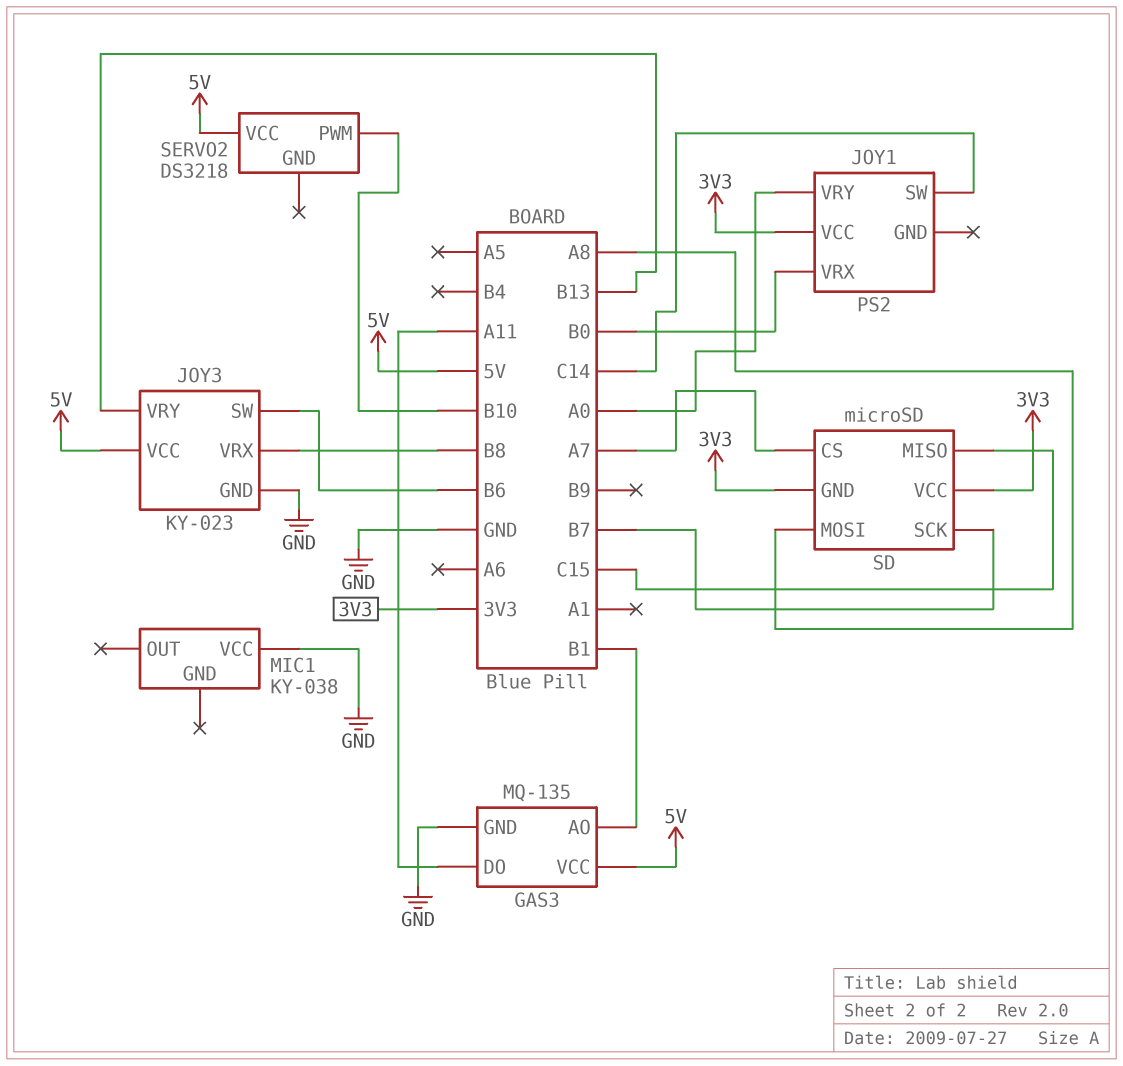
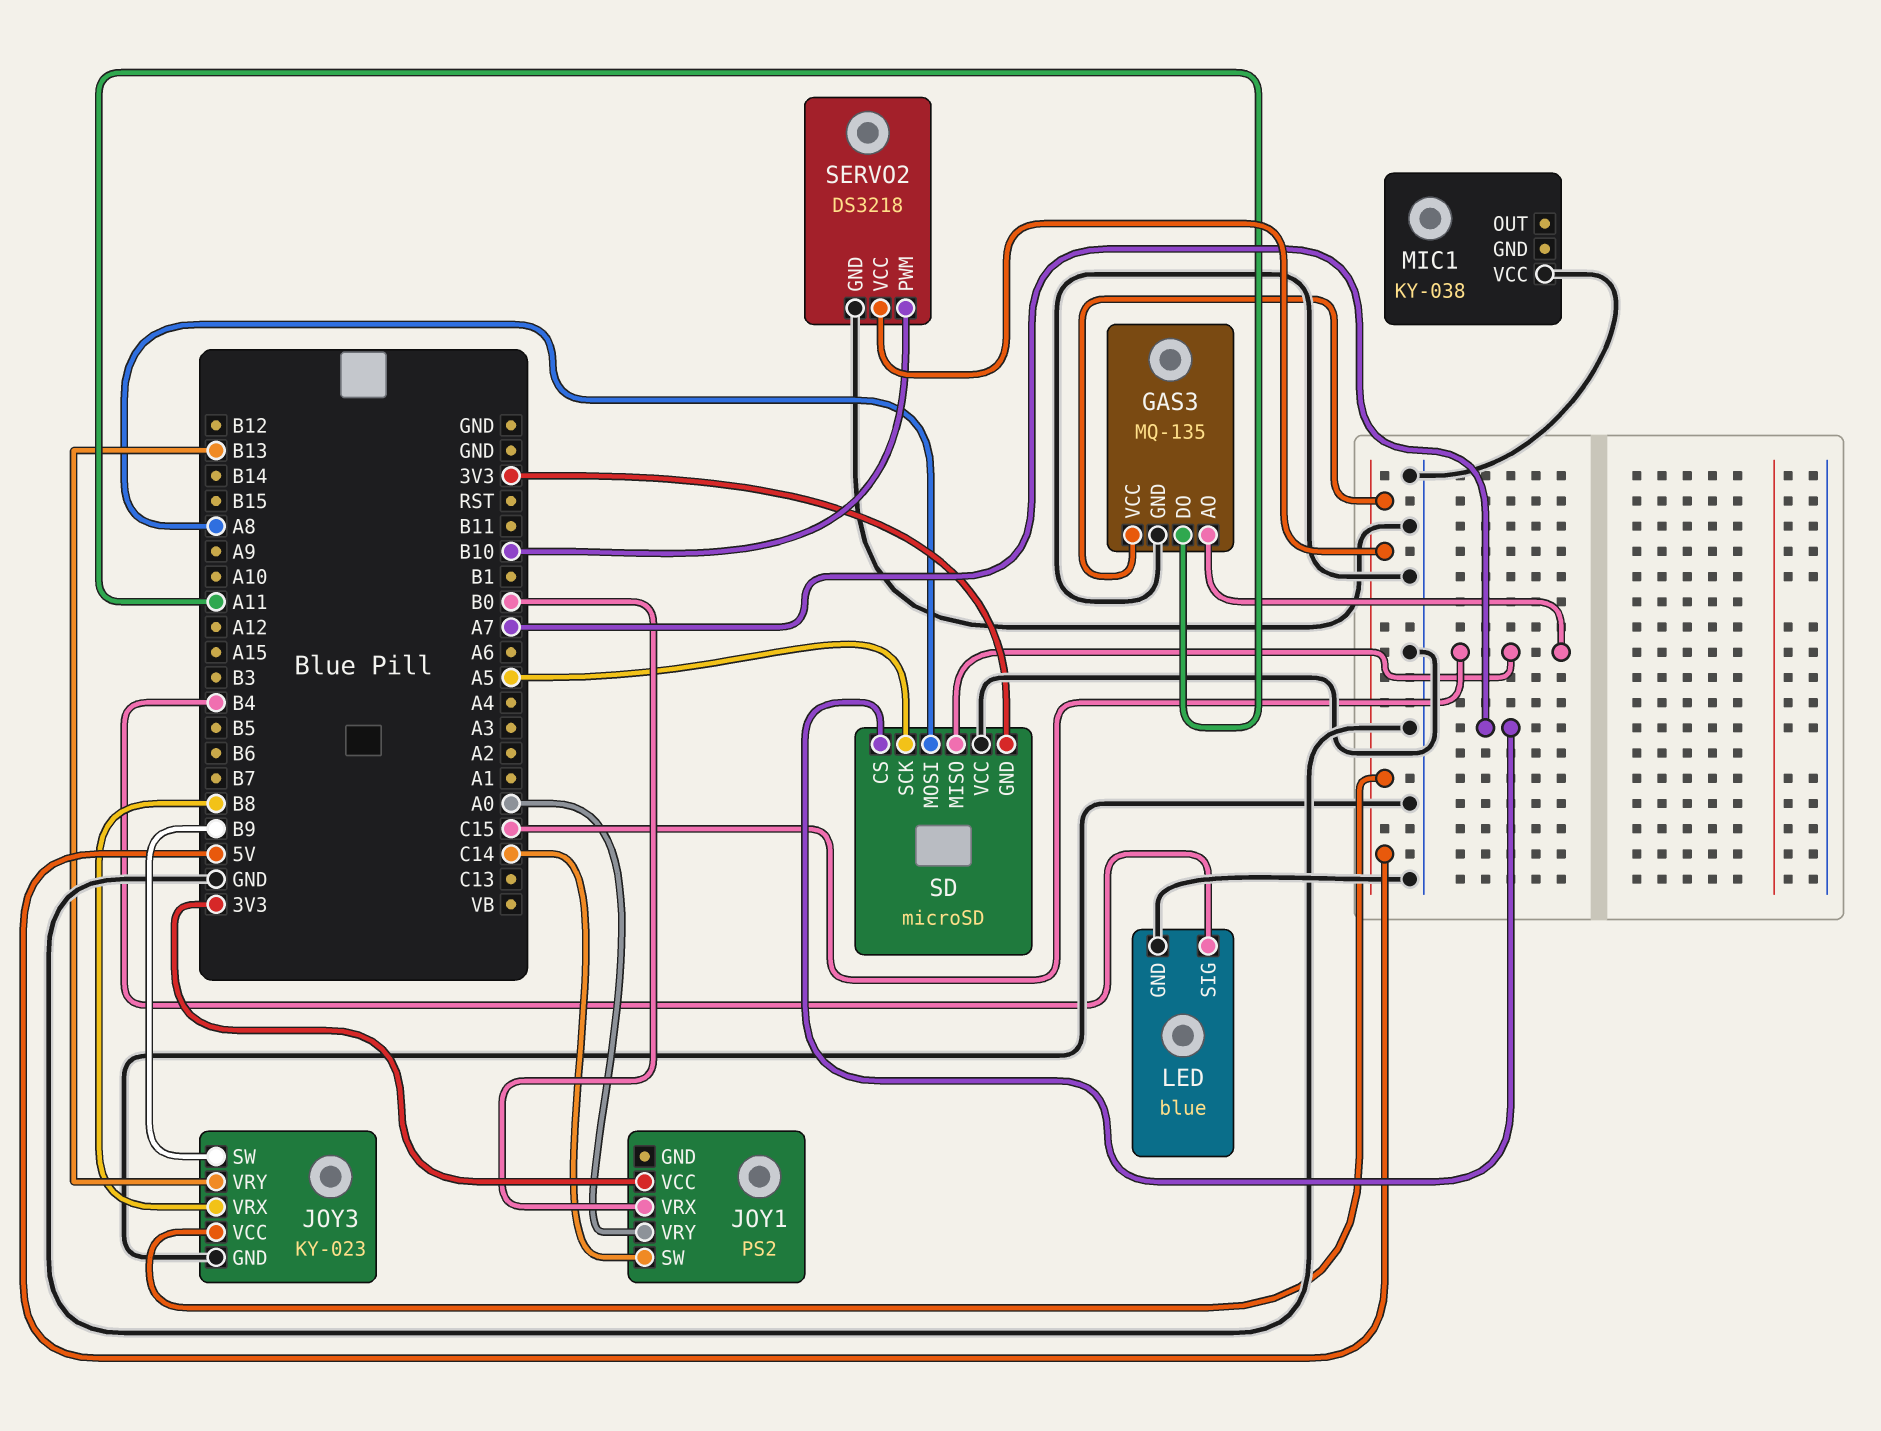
GAS3 pin AO: B1 -> C15
JOY3 pin SW: B6 -> B9
LED: none -> blue
LED pin GND: none -> GND
LED pin SIG: none -> B4
SD pin SCK: B7 -> A5
SD pin VCC: 3V3 -> GND
SERVO2 pin GND: none -> GND

